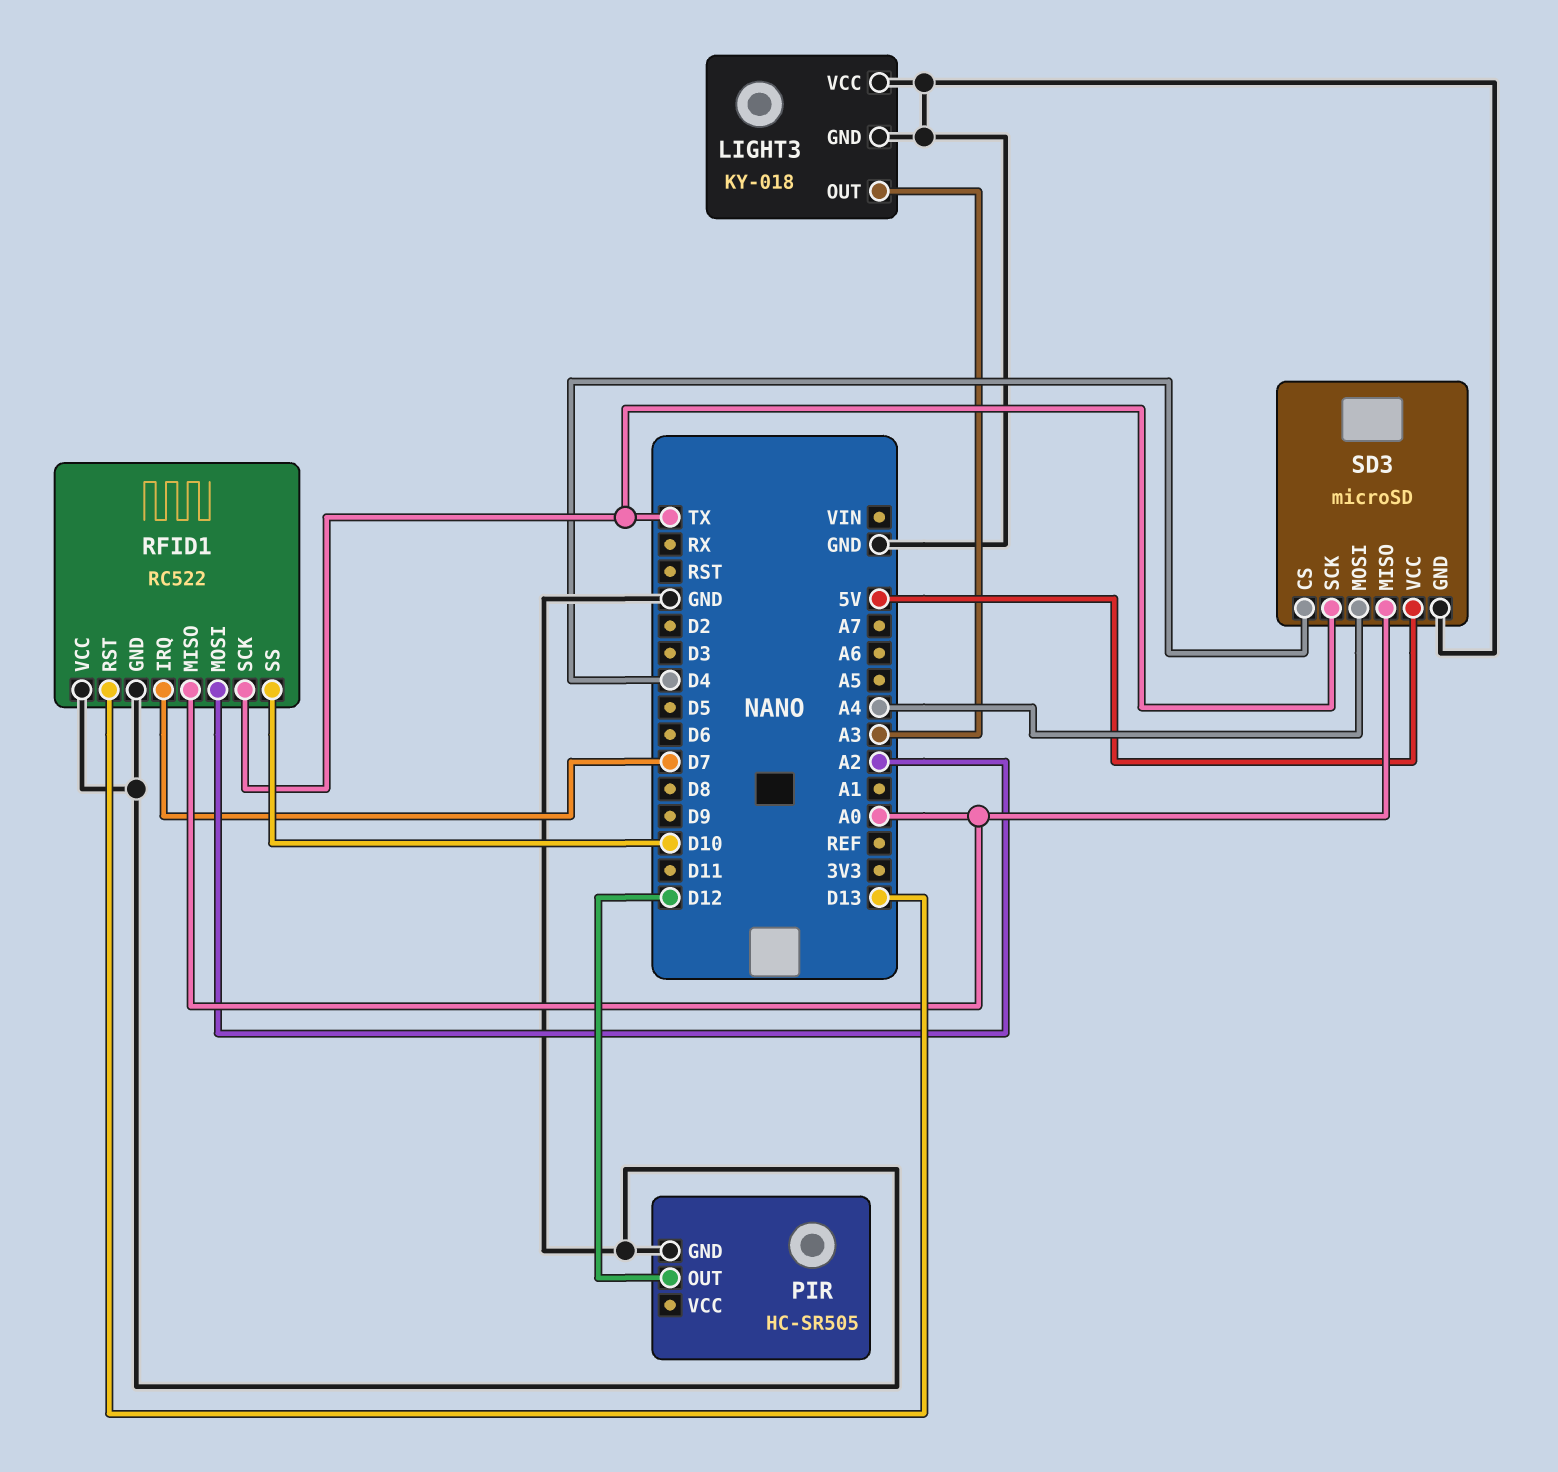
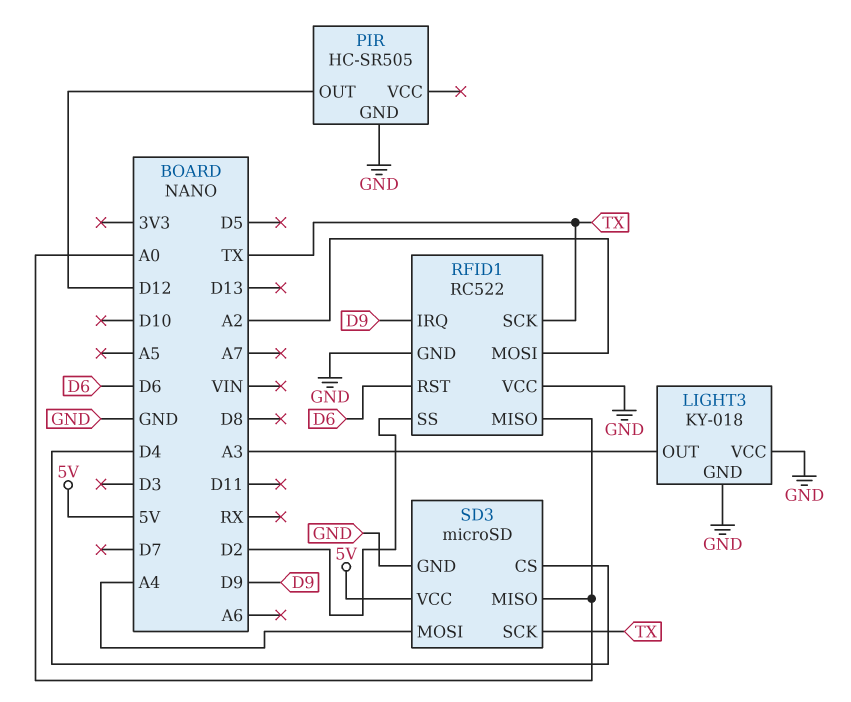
RFID1 pin IRQ: D7 -> D9
RFID1 pin RST: D13 -> D6
RFID1 pin SS: D10 -> D2

